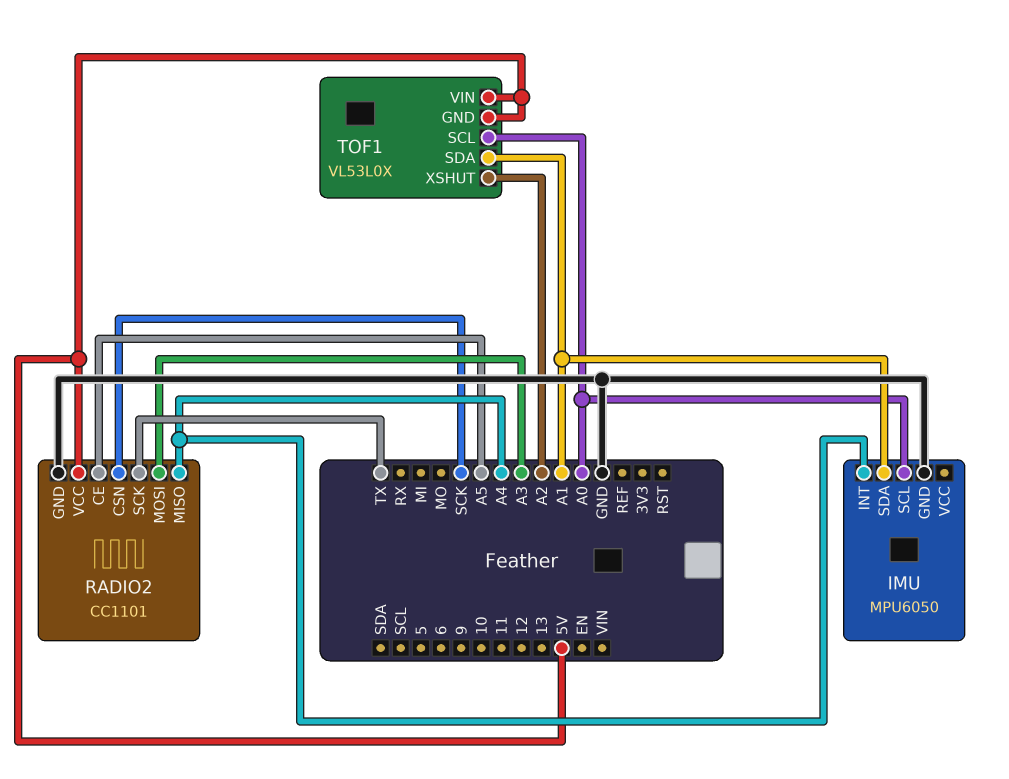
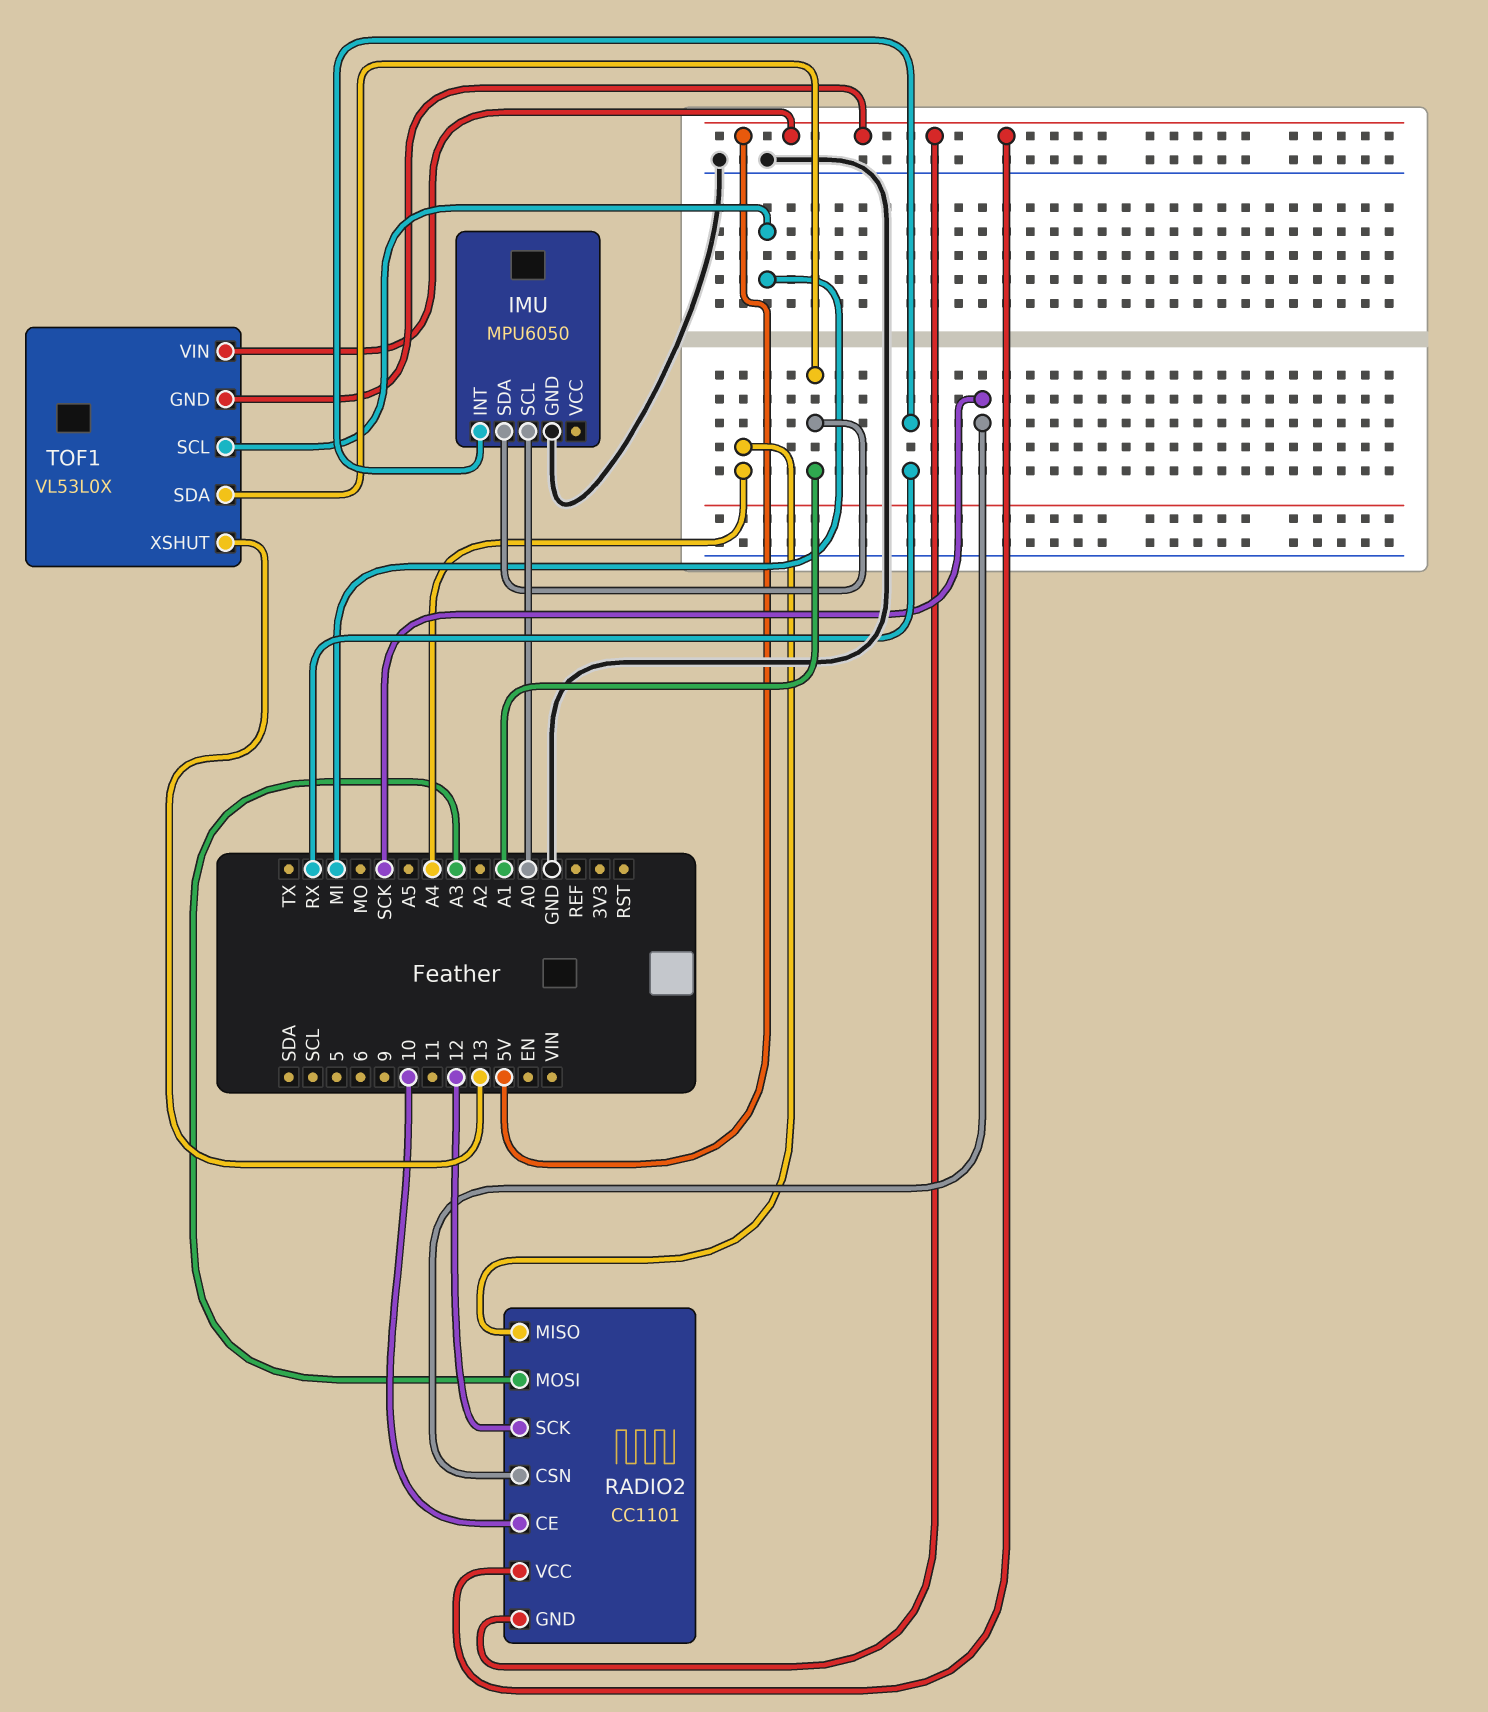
IMU pin INT: A4 -> RX
RADIO2 pin CE: A5 -> 10
RADIO2 pin GND: GND -> 5V
RADIO2 pin SCK: TX -> 12
TOF1 pin SCL: A0 -> MI
TOF1 pin XSHUT: A2 -> 13

